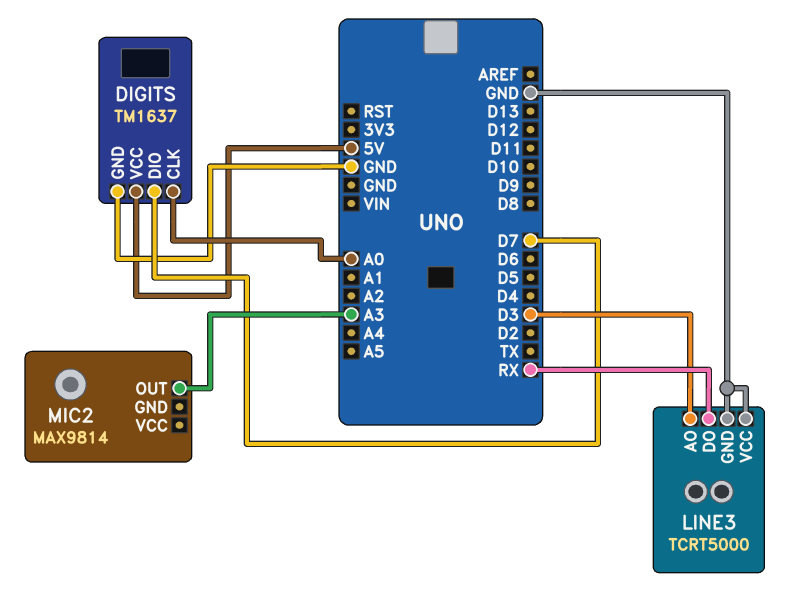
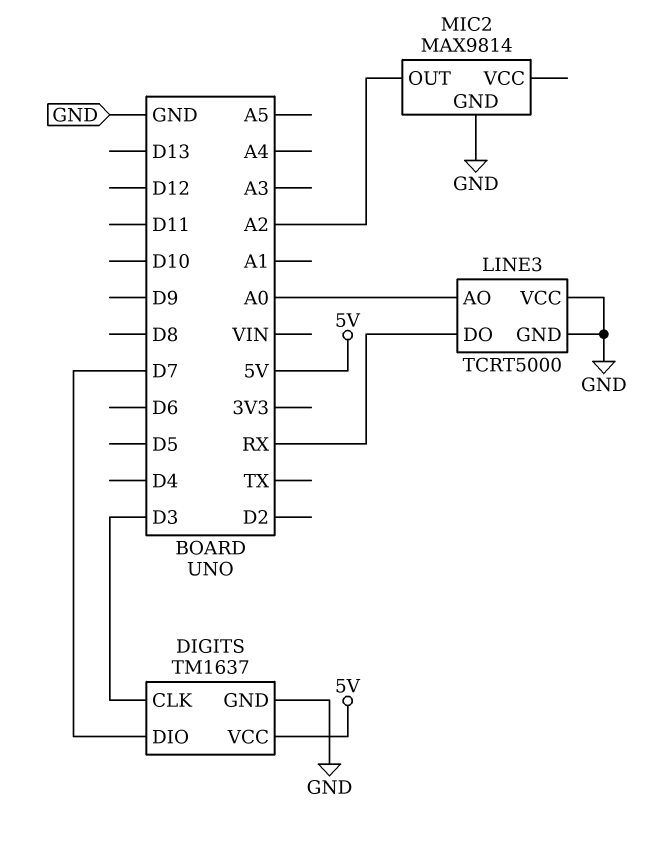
DIGITS pin CLK: A0 -> D3
LINE3 pin AO: D3 -> A0
MIC2 pin GND: none -> GND
MIC2 pin OUT: A3 -> A2

